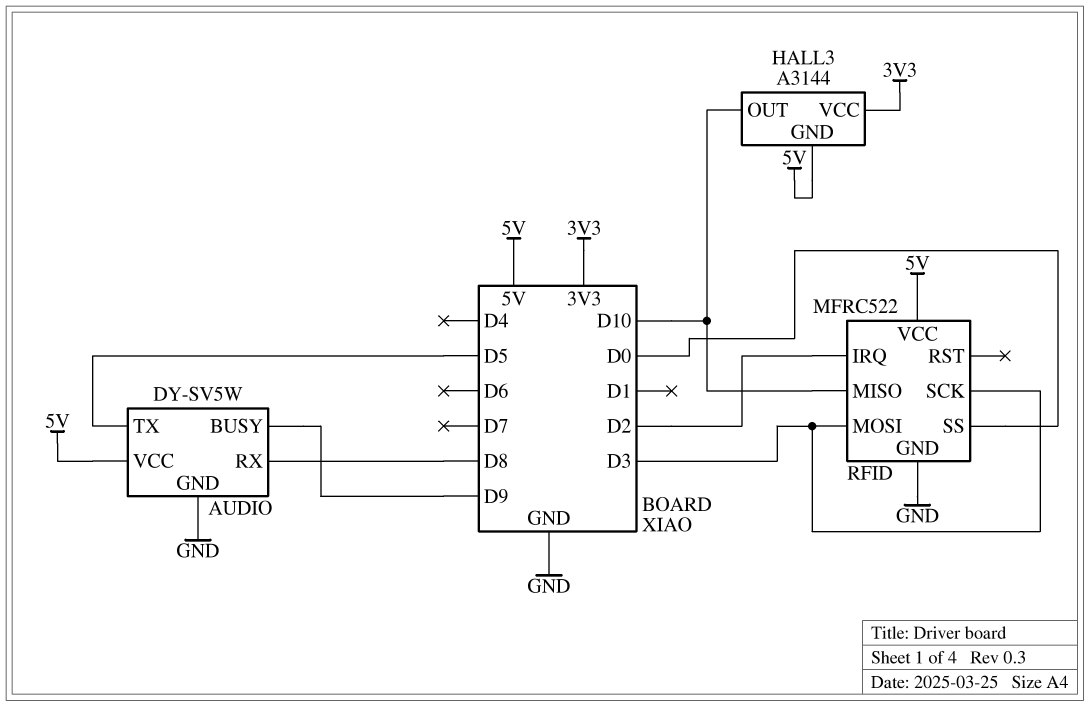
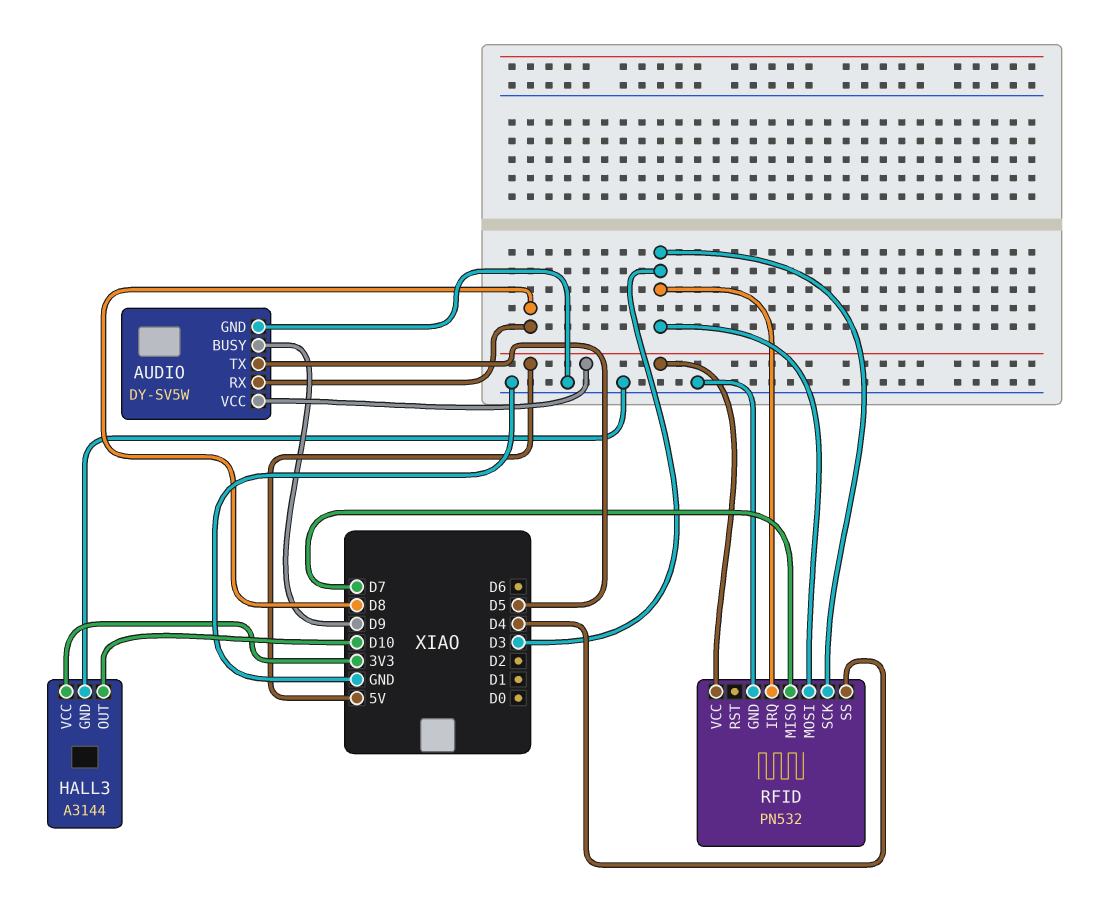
HALL3 pin GND: 5V -> GND
RFID: MFRC522 -> PN532
RFID pin IRQ: D2 -> D3
RFID pin MISO: D10 -> D7
RFID pin SS: D0 -> D4

